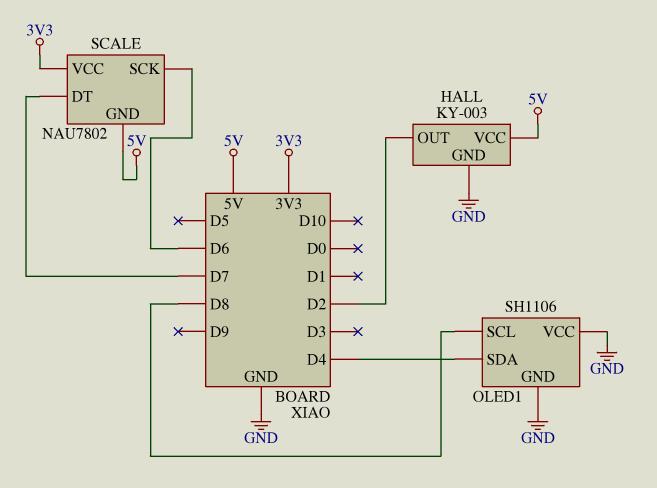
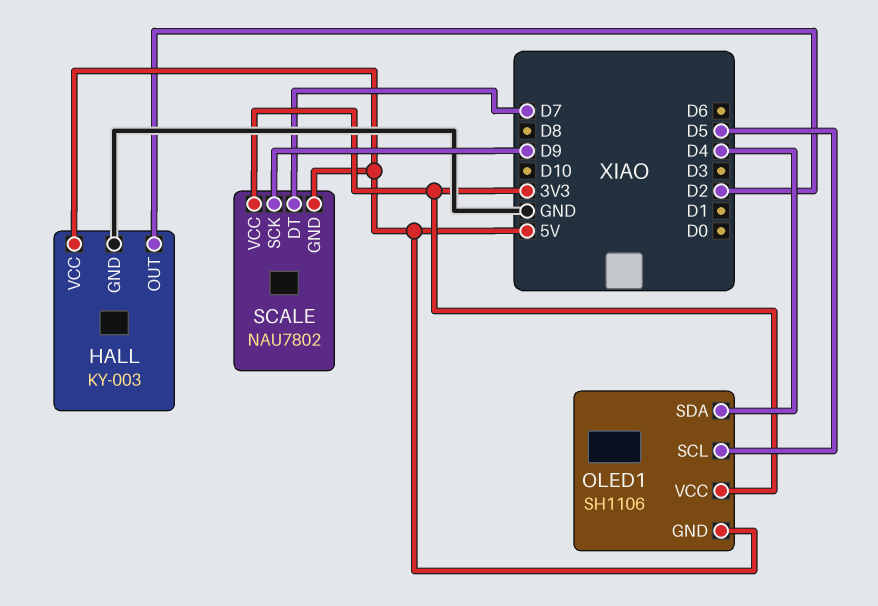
OLED1 pin GND: GND -> 5V
OLED1 pin SCL: D8 -> D5
OLED1 pin VCC: GND -> 3V3
SCALE pin SCK: D6 -> D9

